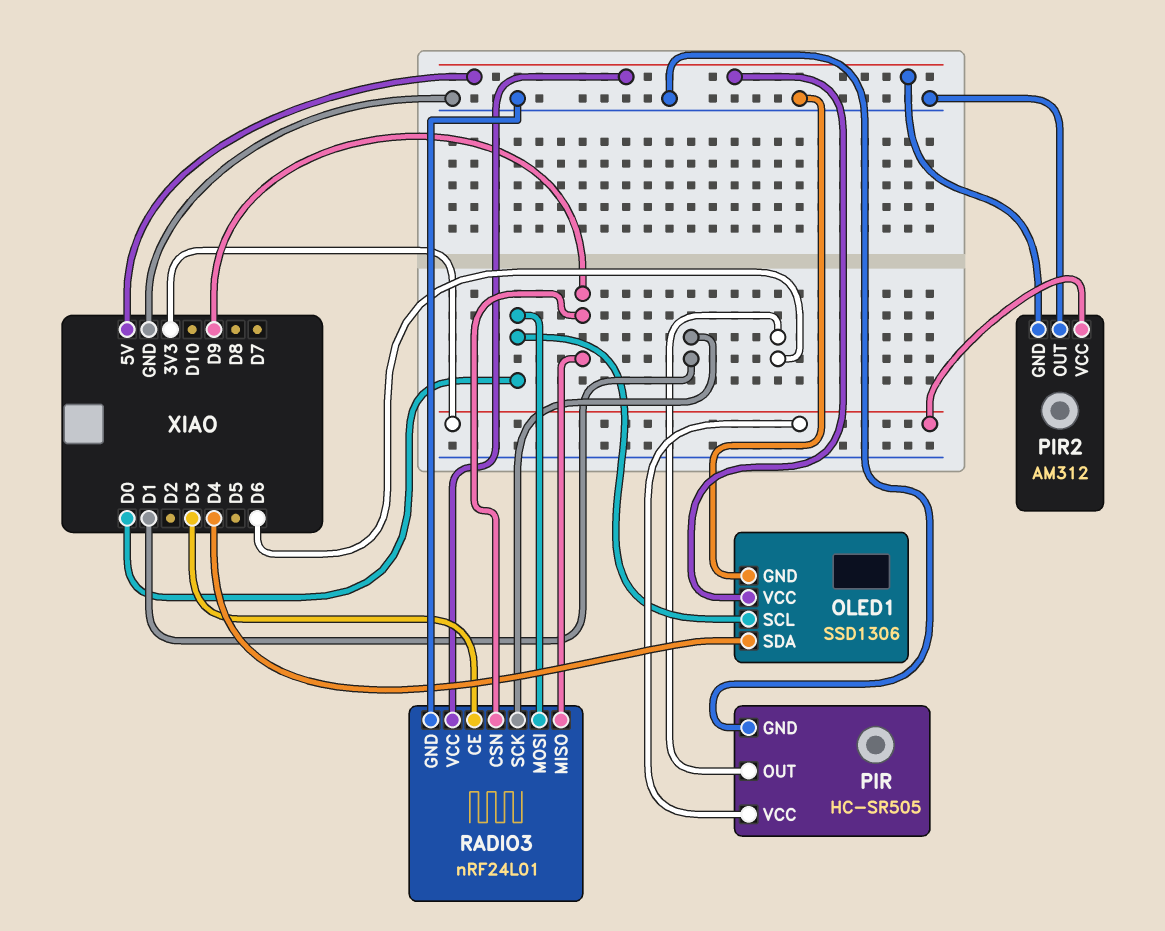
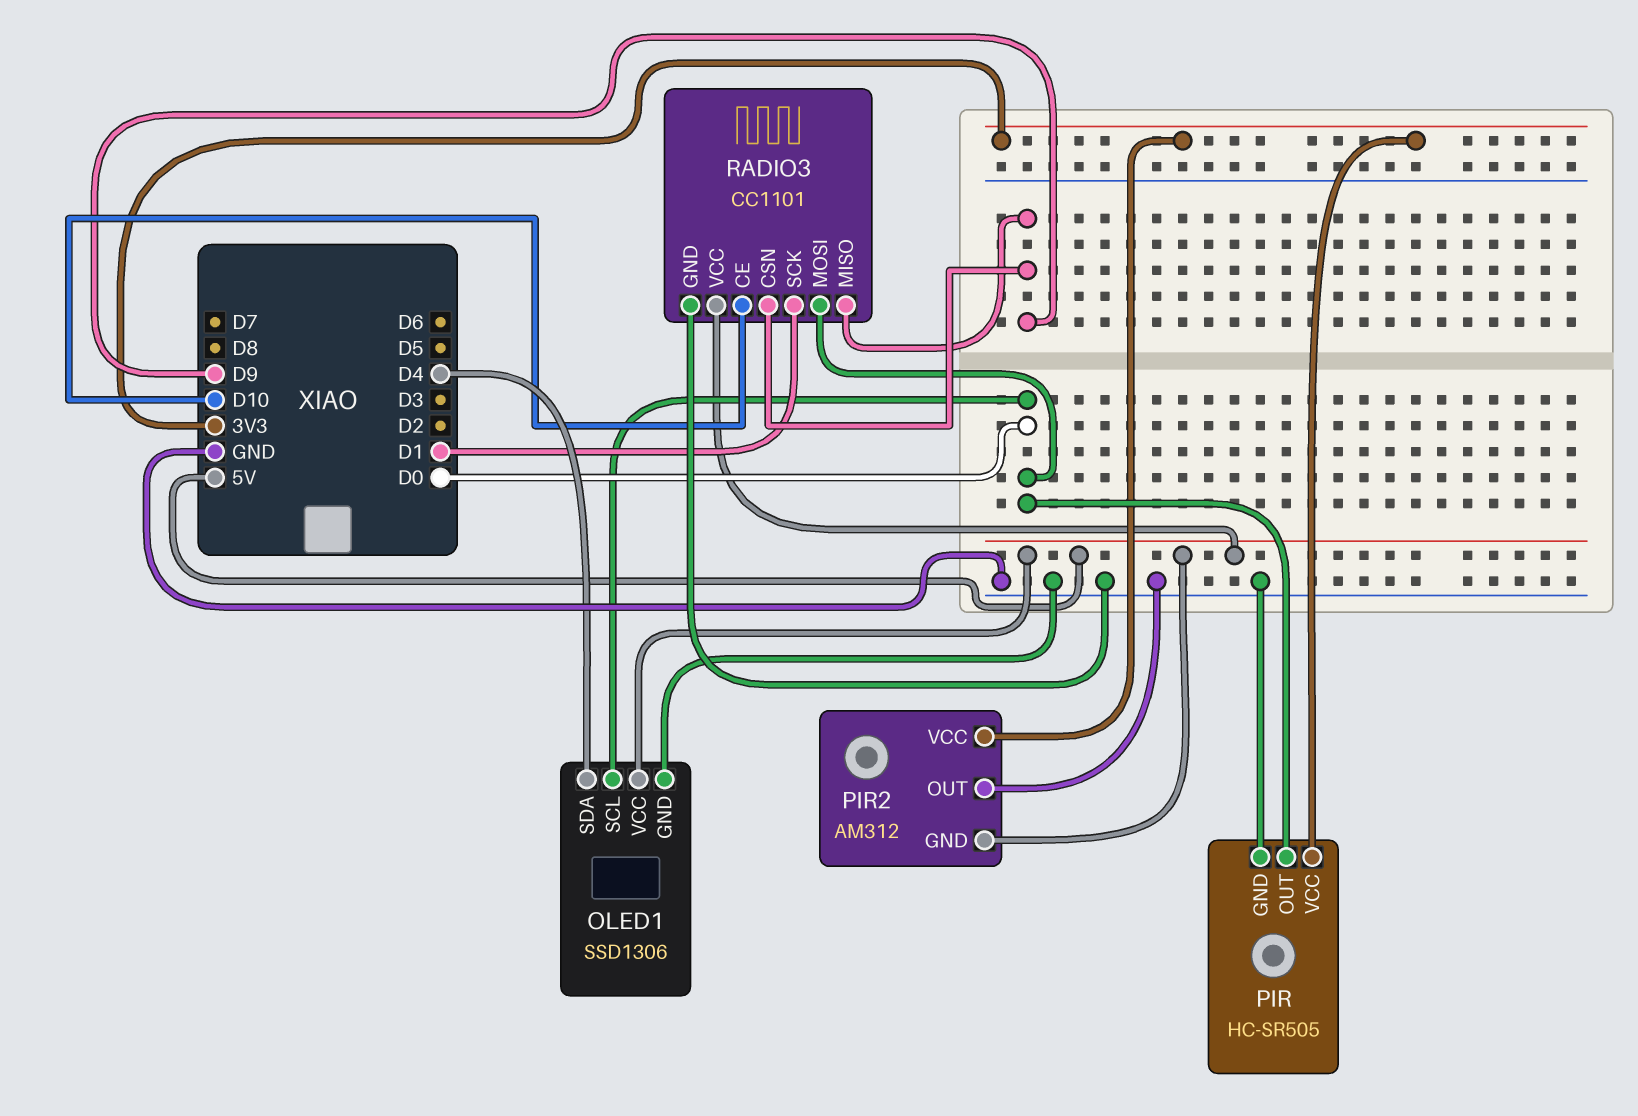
PIR pin OUT: D6 -> D0
RADIO3: nRF24L01 -> CC1101
RADIO3 pin CE: D3 -> D10

